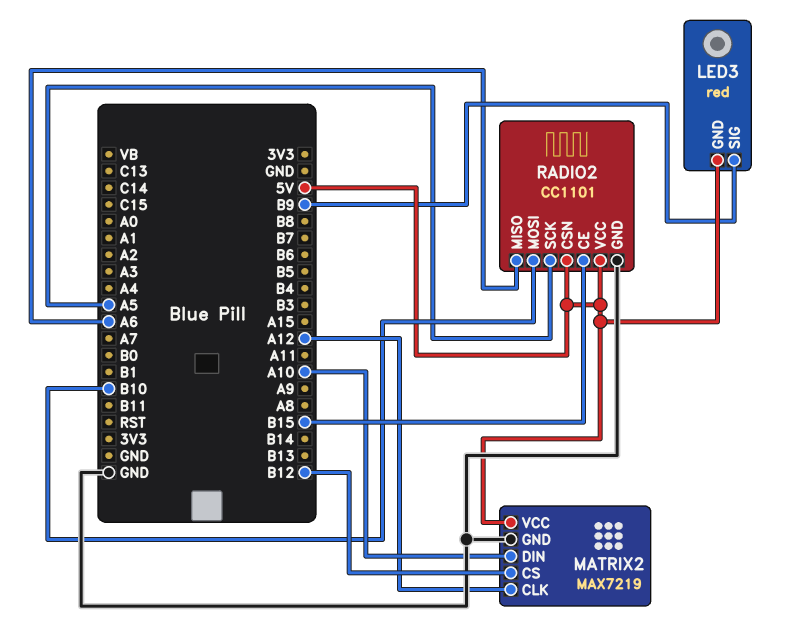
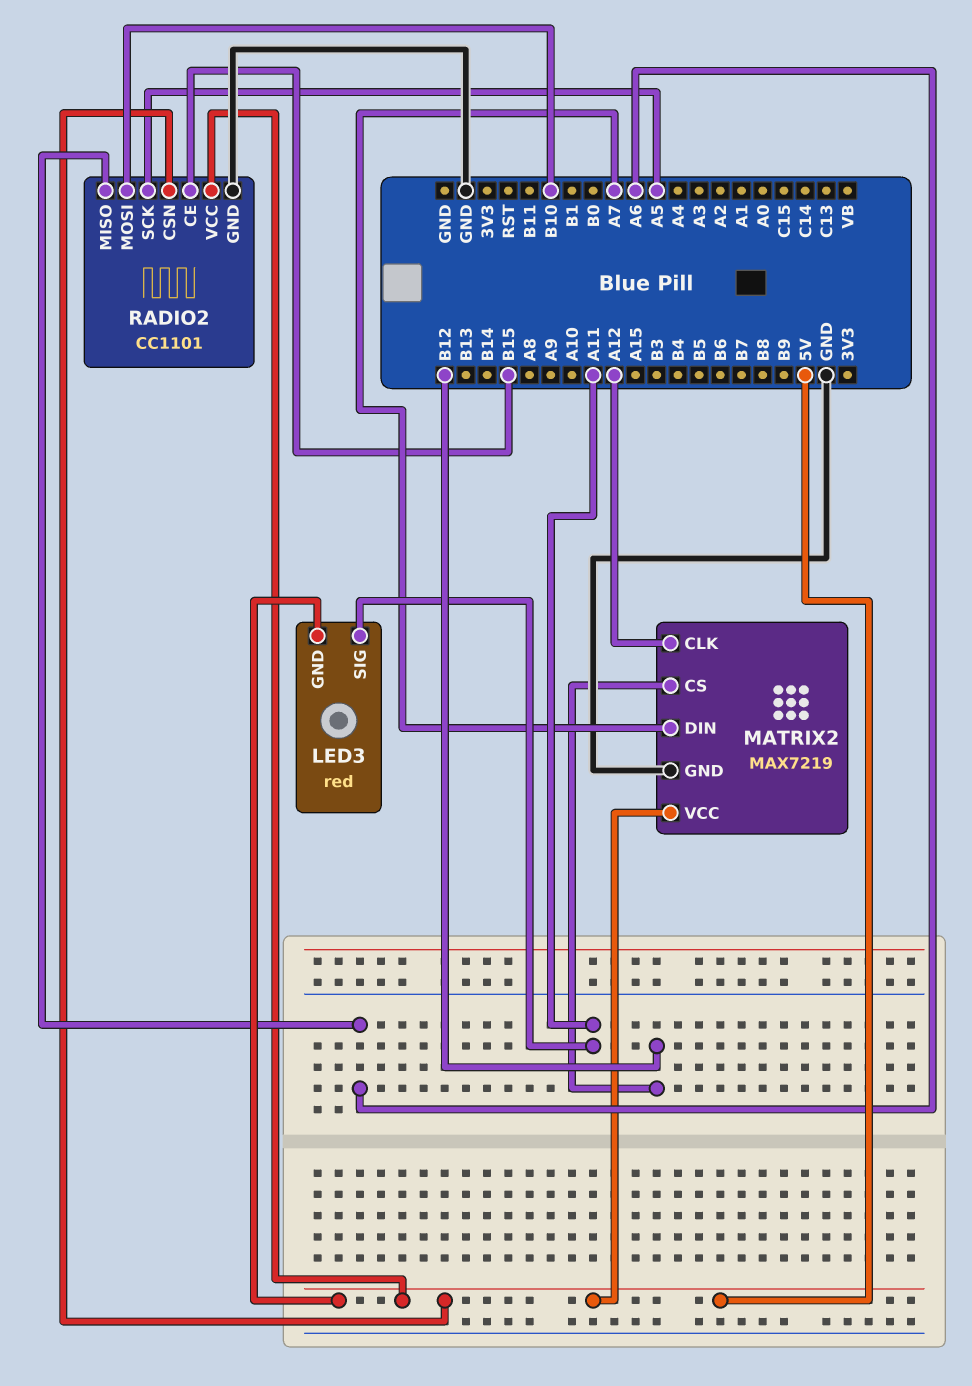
LED3 pin SIG: B9 -> A11
MATRIX2 pin DIN: A10 -> A7

